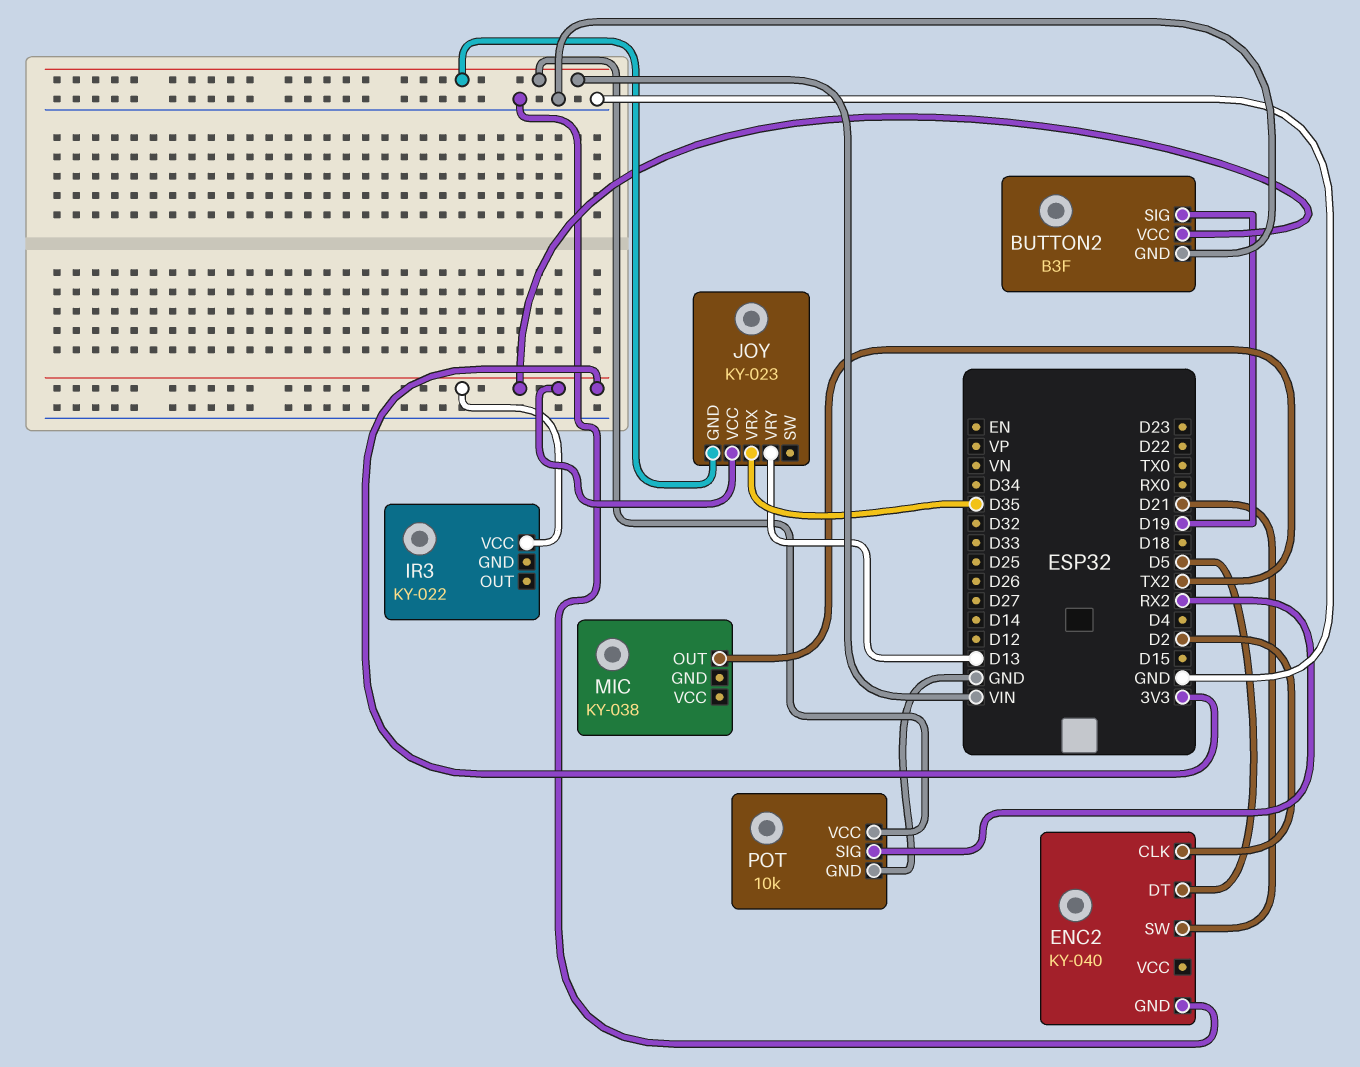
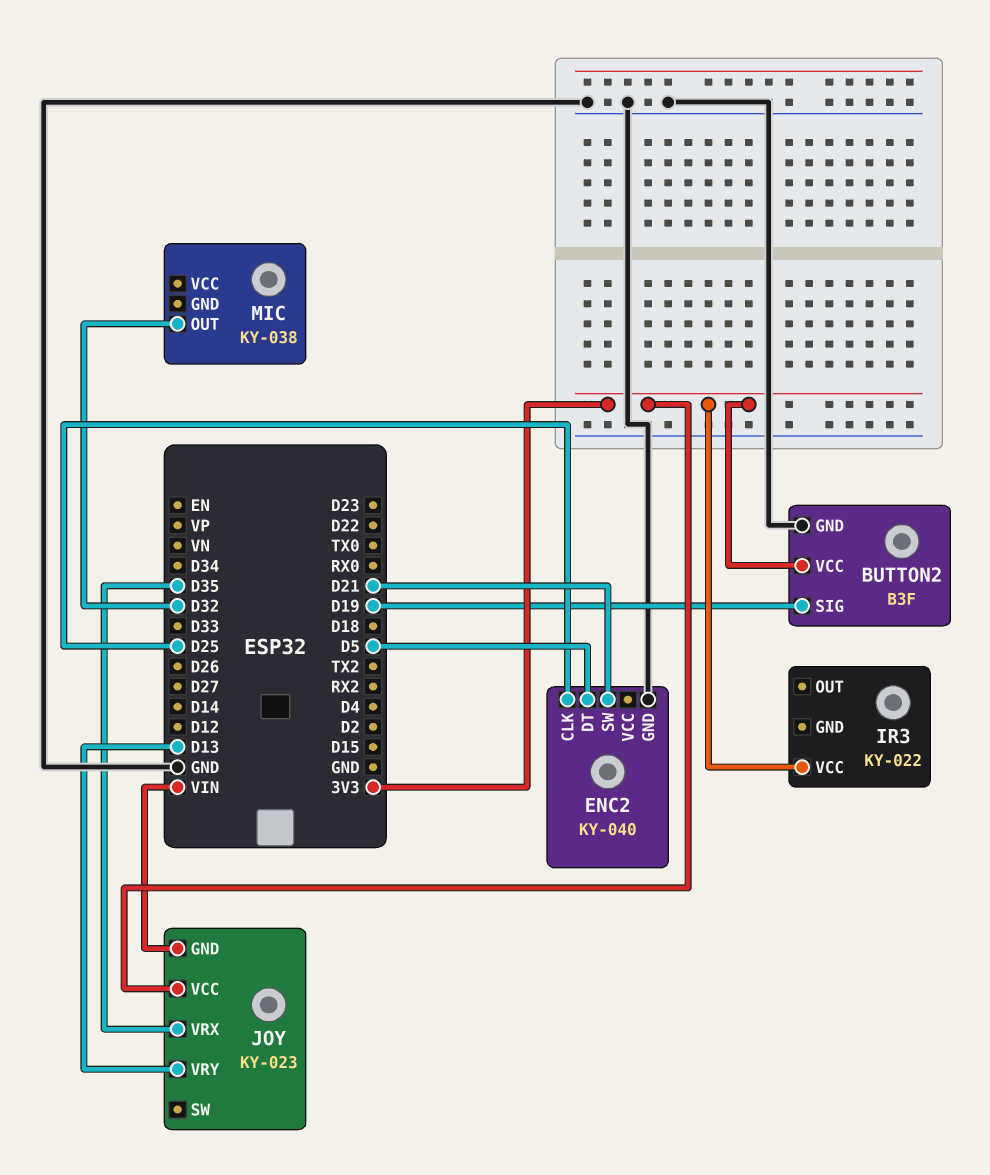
ENC2 pin CLK: D2 -> D25
MIC pin OUT: TX2 -> D32
POT: 10k -> none
POT pin GND: GND -> none
POT pin SIG: RX2 -> none
POT pin VCC: VIN -> none

